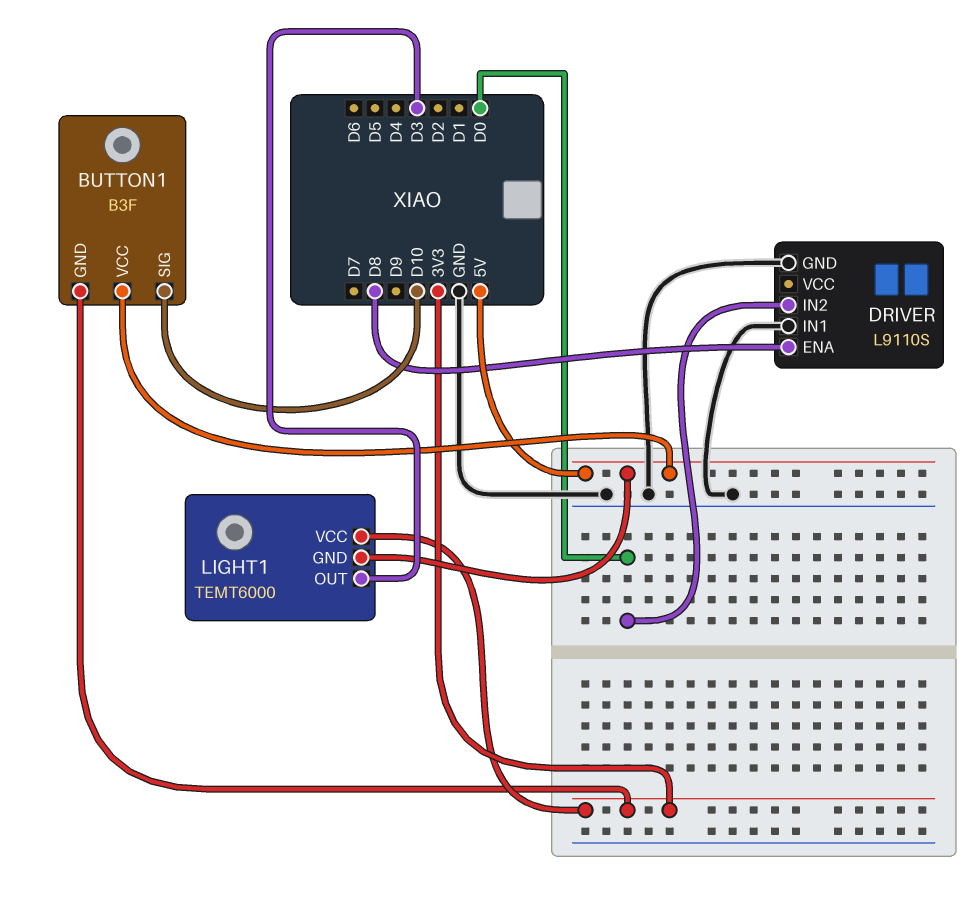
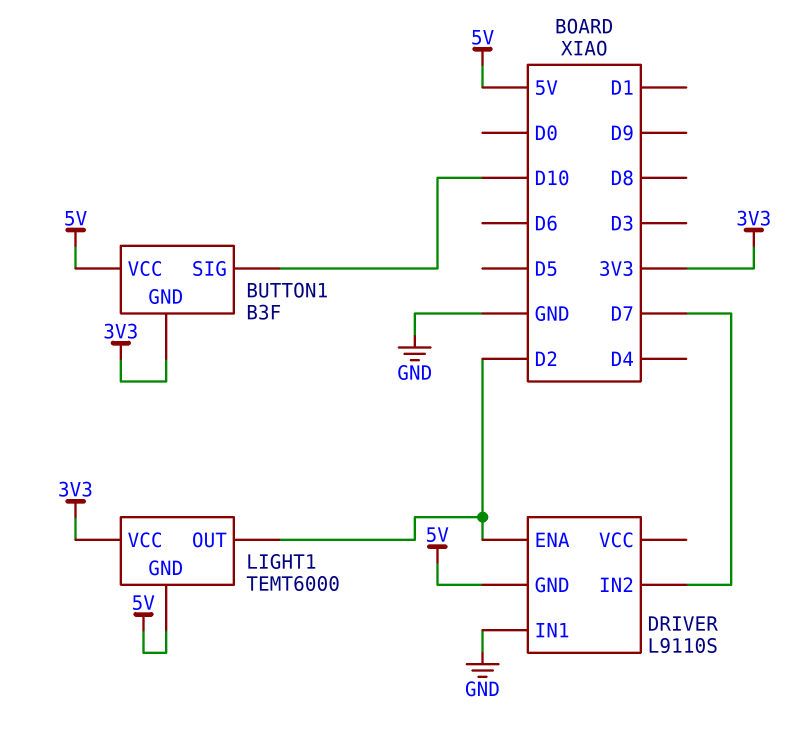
DRIVER pin ENA: D8 -> D2
DRIVER pin GND: GND -> 5V
DRIVER pin IN2: D0 -> D7
LIGHT1 pin OUT: D3 -> D2

